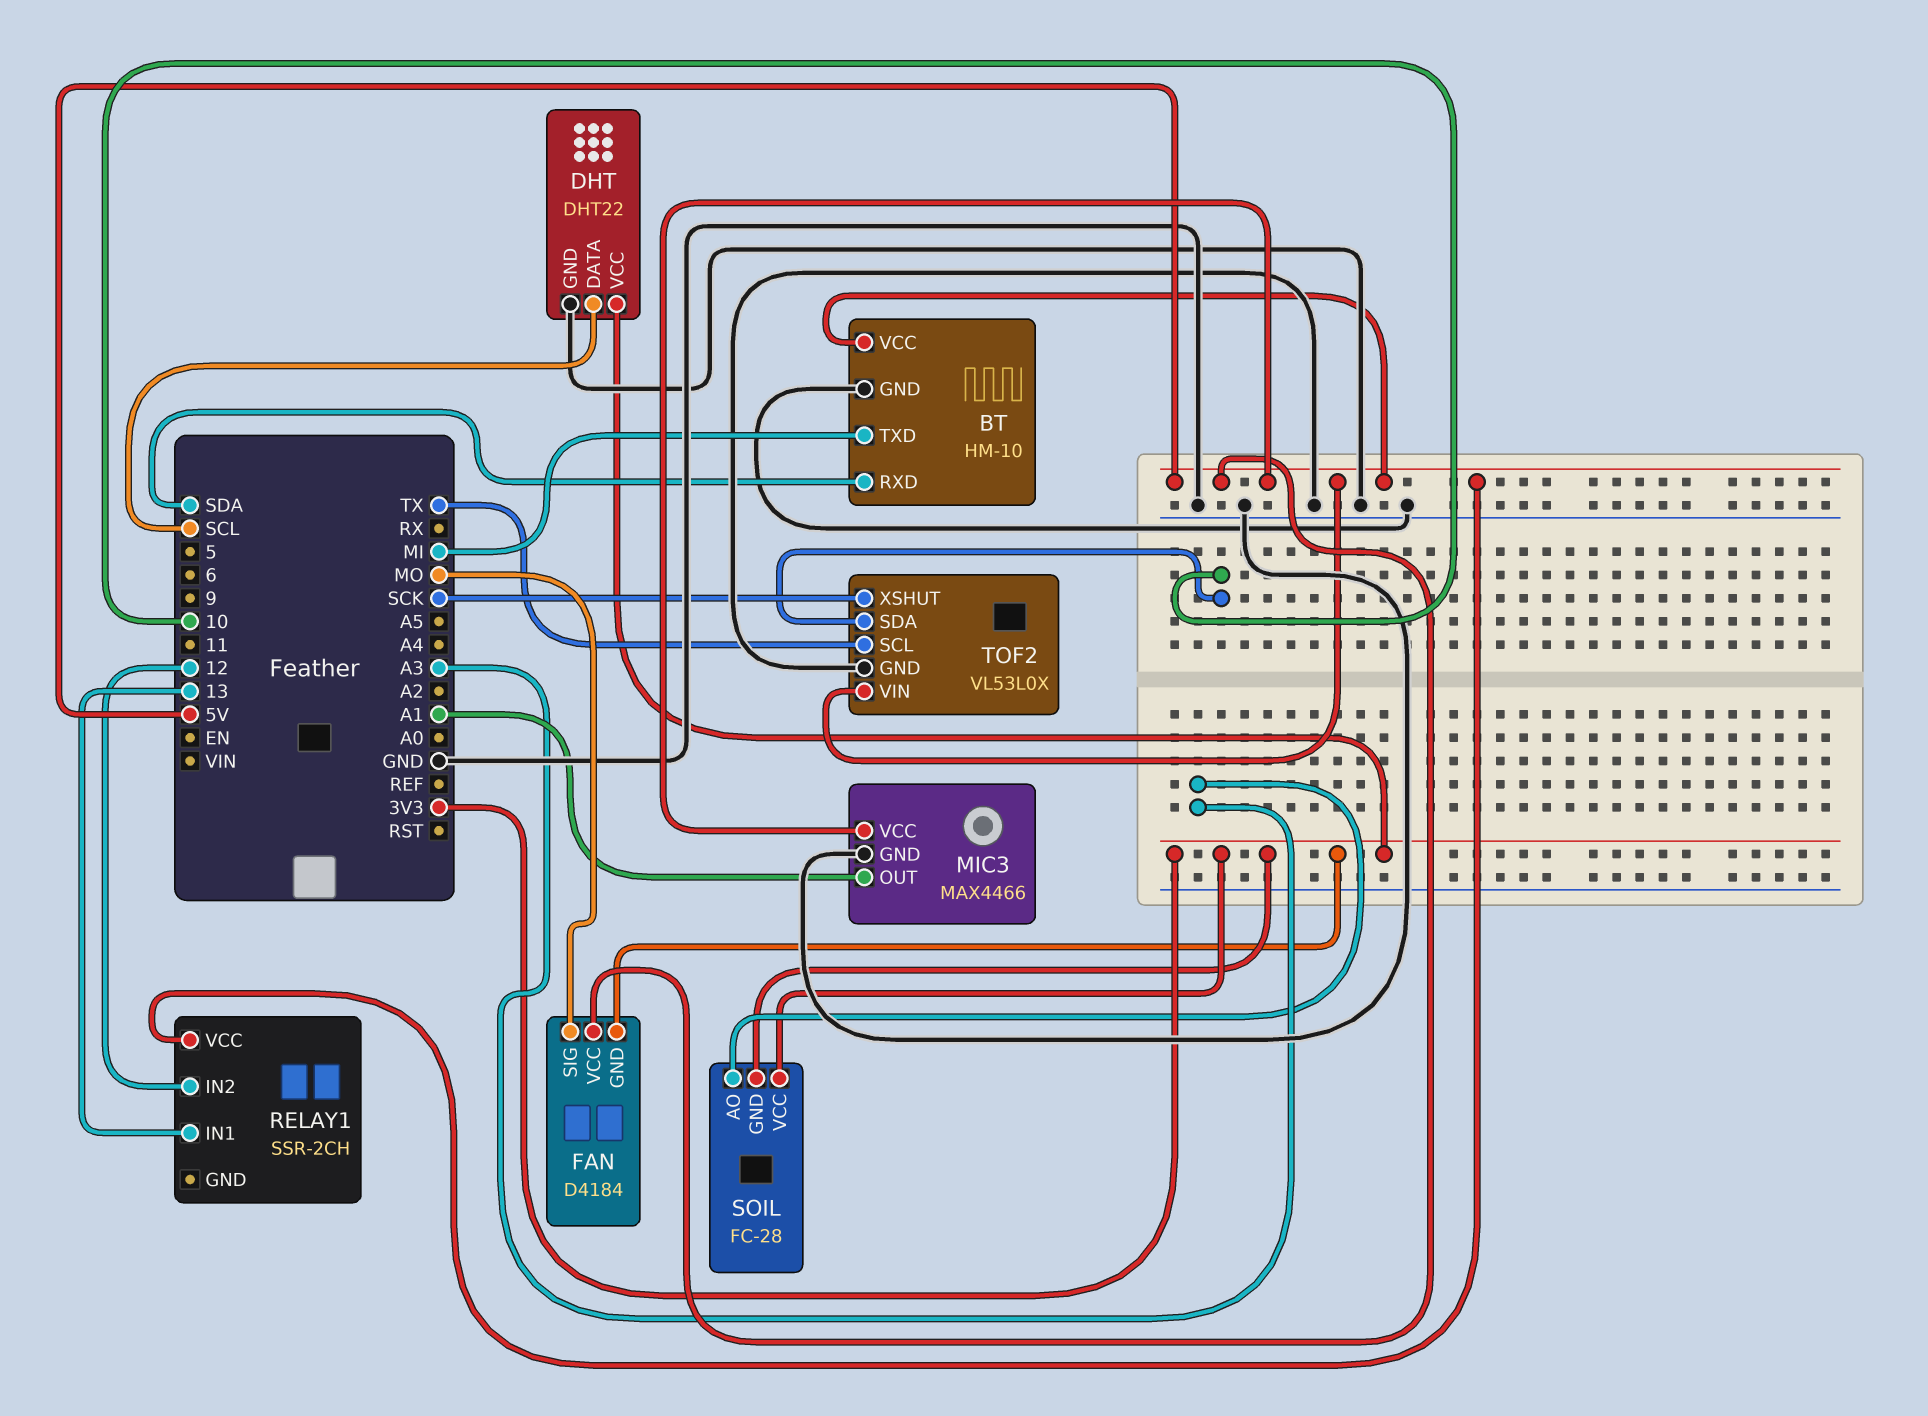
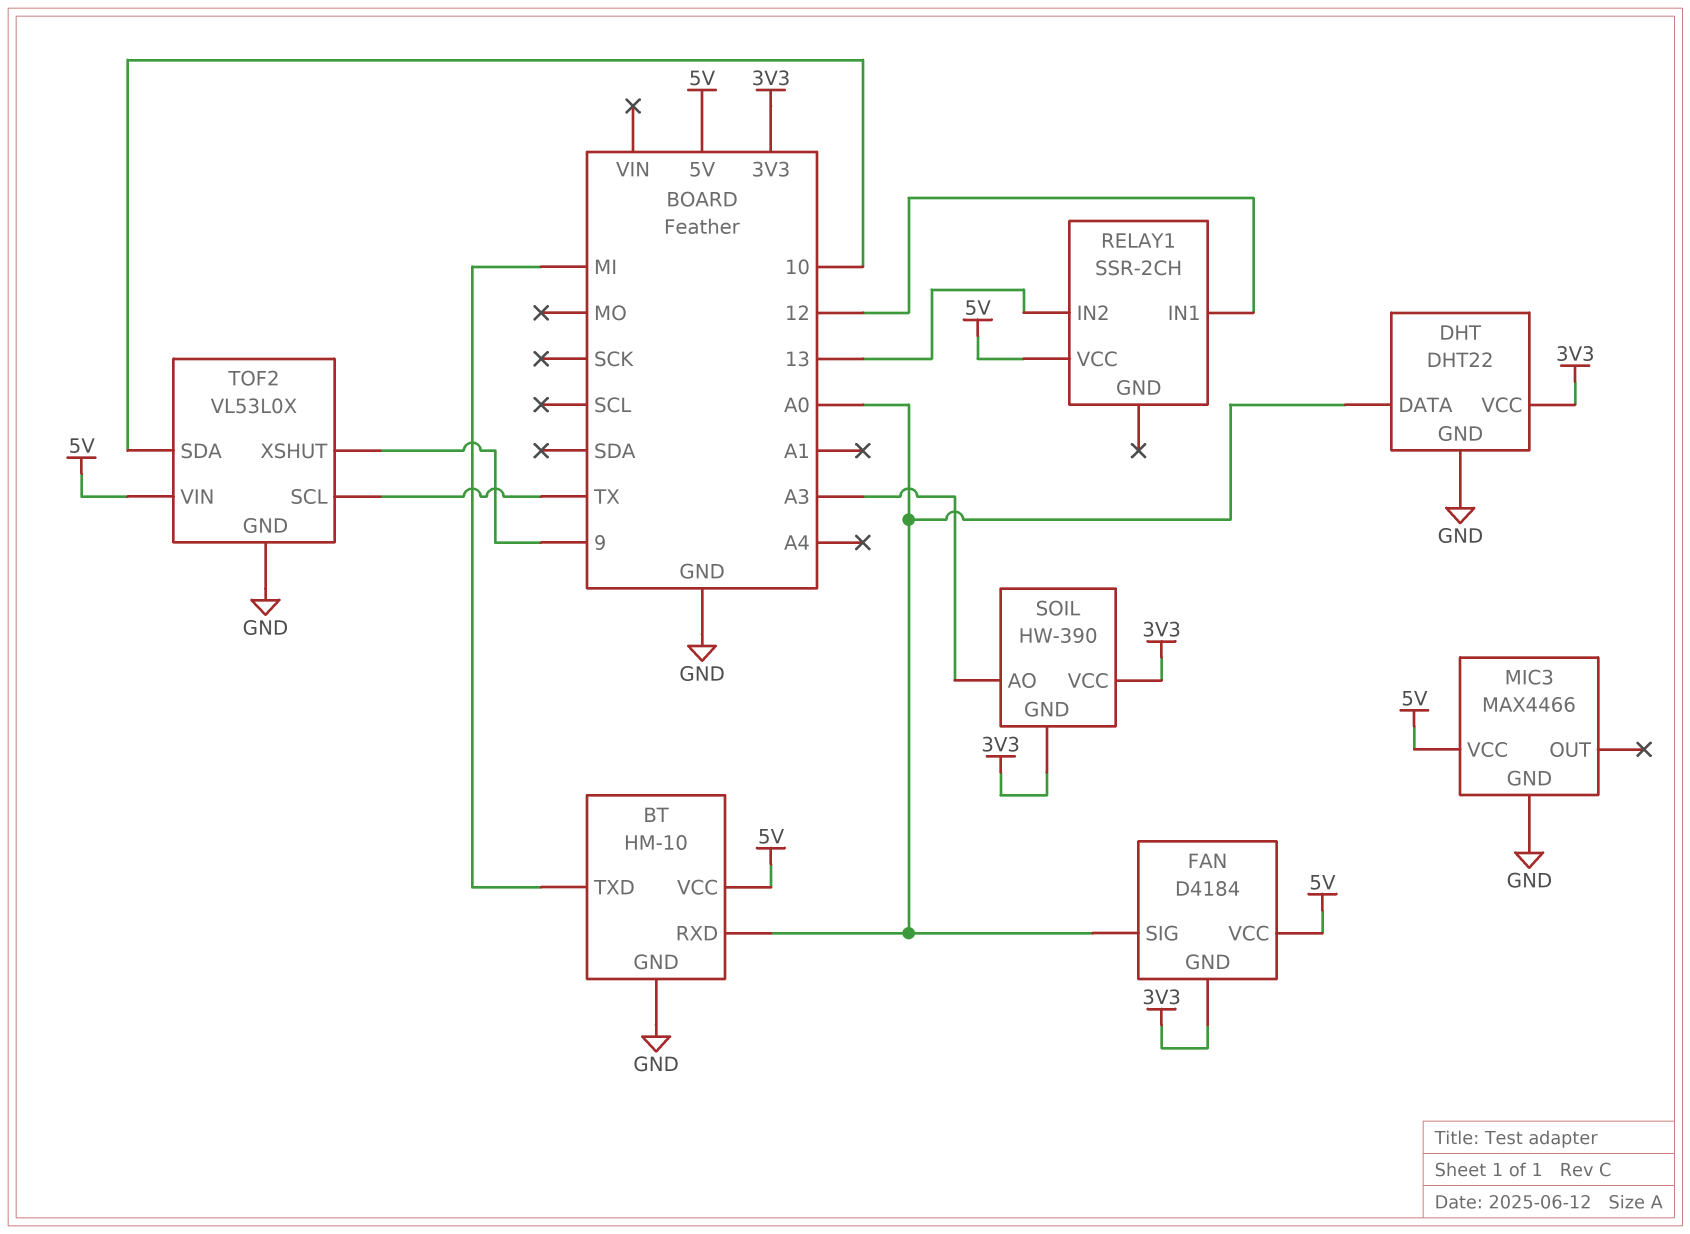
BT pin RXD: SDA -> A0
DHT pin DATA: SCL -> A0
FAN pin SIG: MO -> A0
MIC3 pin OUT: A1 -> none
RELAY1 pin IN1: 13 -> 12
RELAY1 pin IN2: 12 -> 13
SOIL: FC-28 -> HW-390
TOF2 pin XSHUT: SCK -> 9

